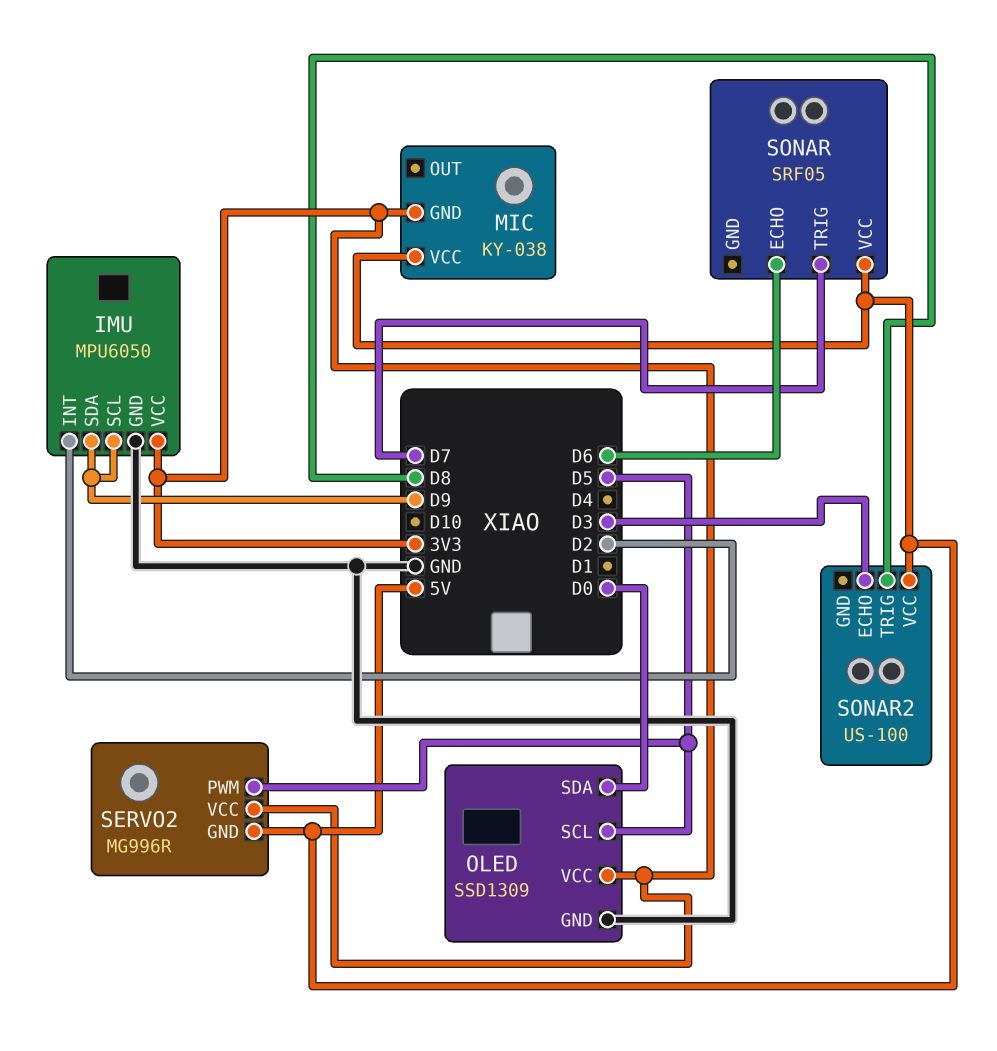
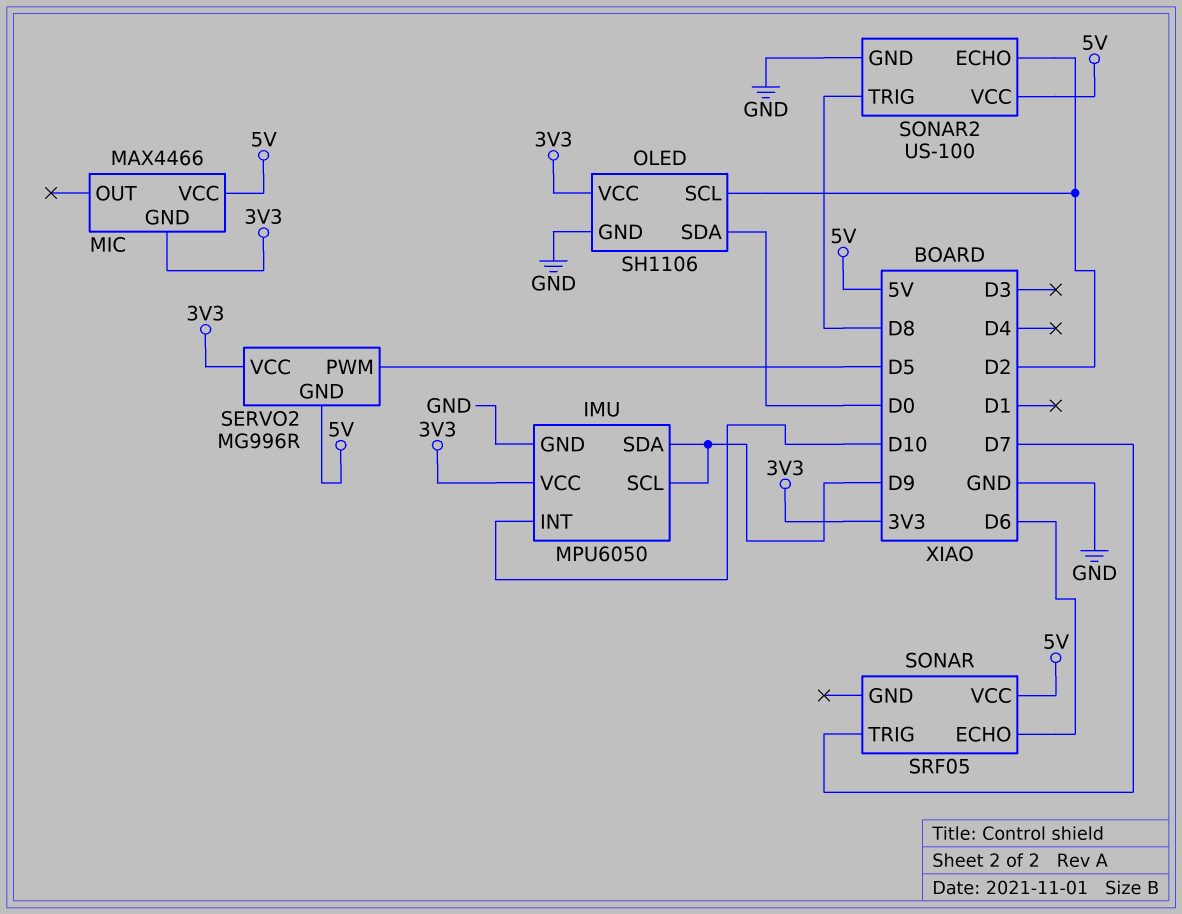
IMU pin INT: D2 -> D10
MIC: KY-038 -> MAX4466
OLED: SSD1309 -> SH1106
OLED pin SCL: D5 -> D2
SONAR2 pin ECHO: D3 -> D2
SONAR2 pin GND: none -> GND

